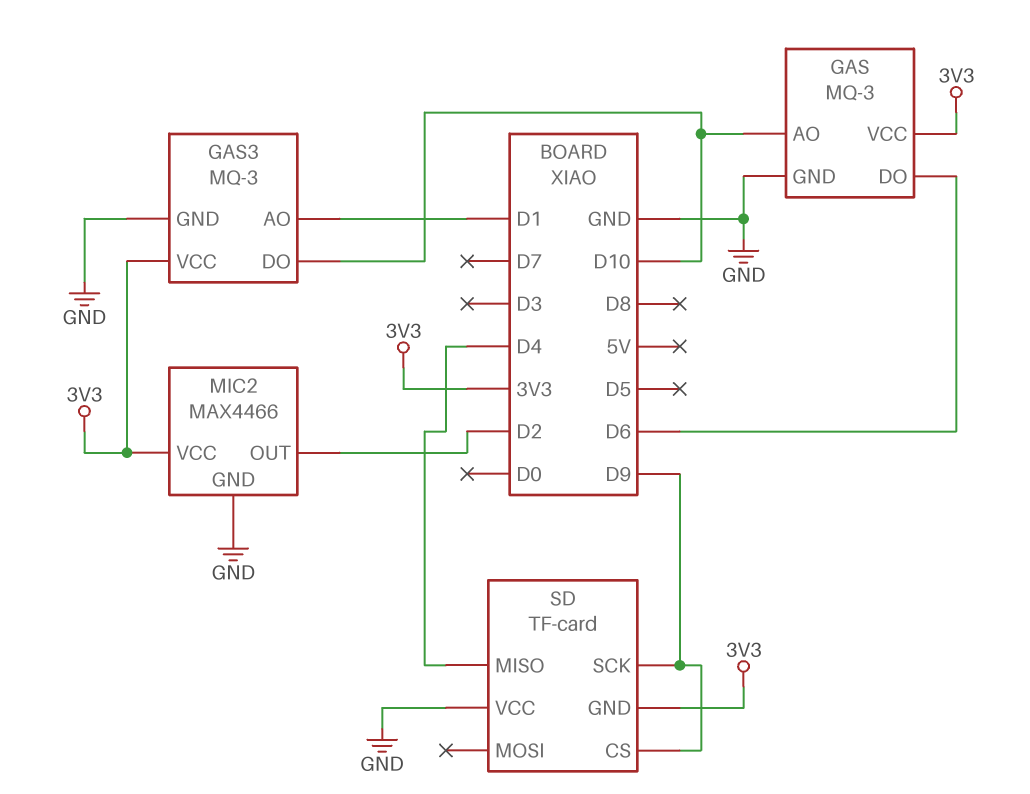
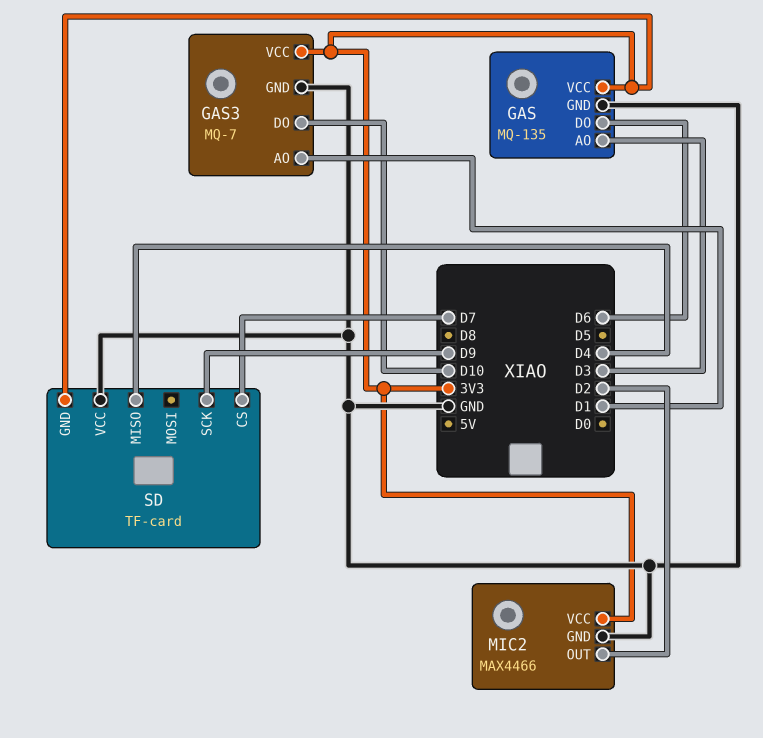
GAS: MQ-3 -> MQ-135
GAS pin AO: D10 -> D3
GAS3: MQ-3 -> MQ-7
SD pin CS: D9 -> D7

